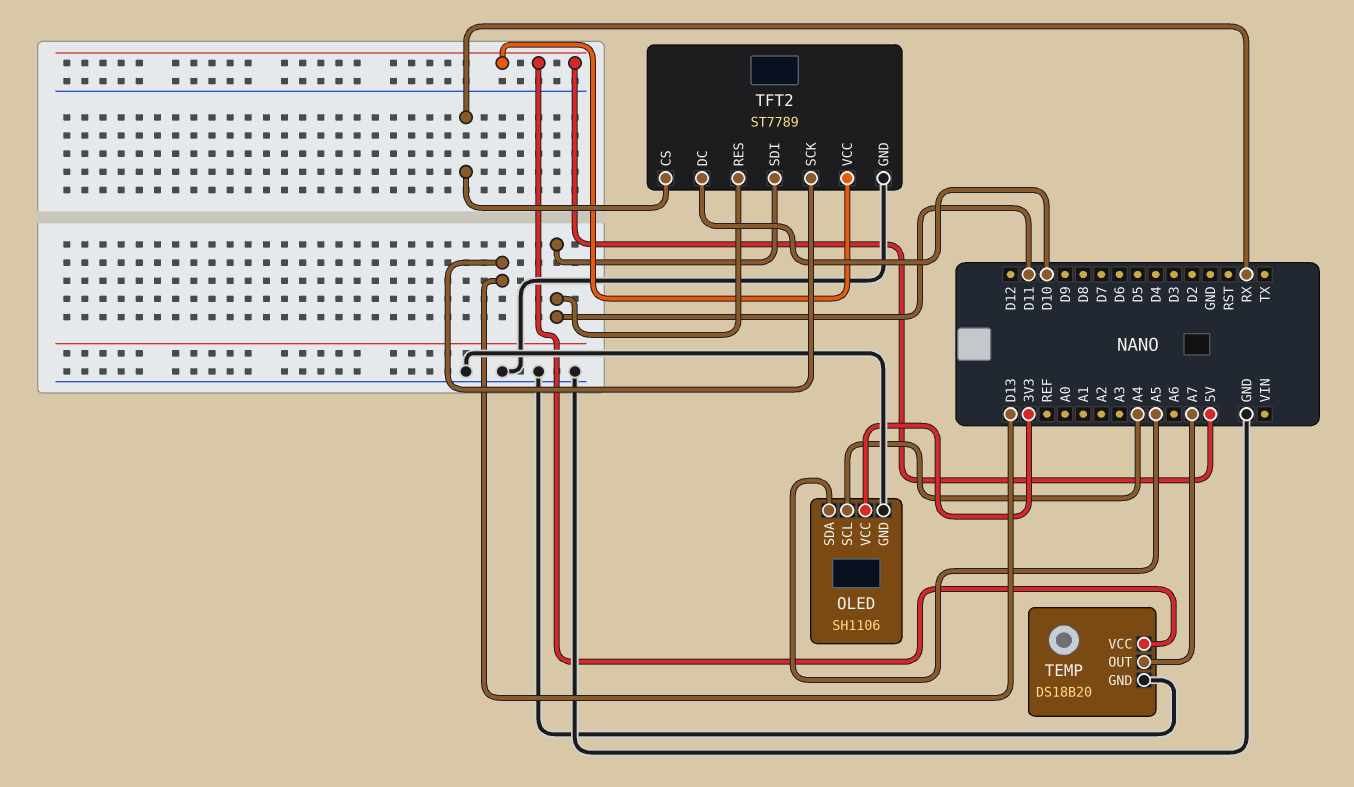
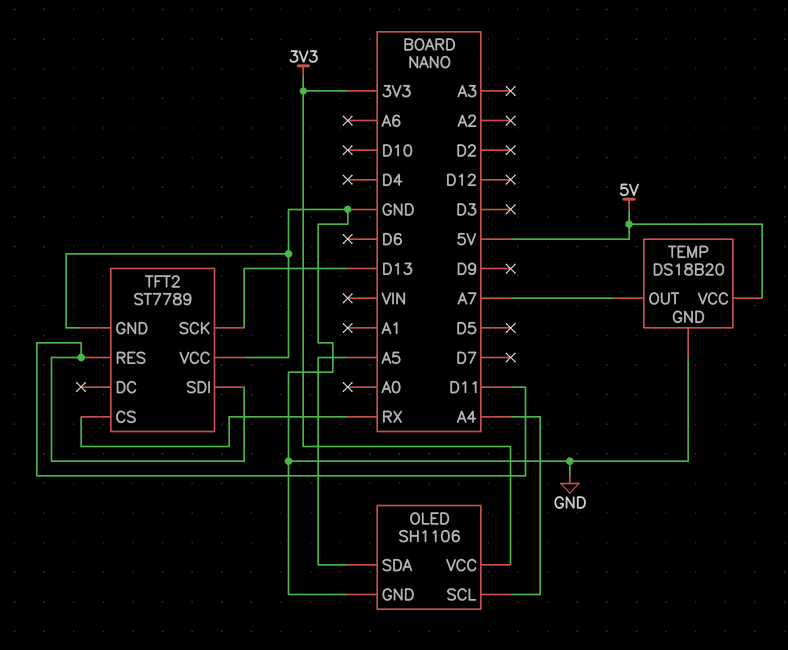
TFT2 pin DC: D10 -> none
TFT2 pin VCC: 5V -> GND

